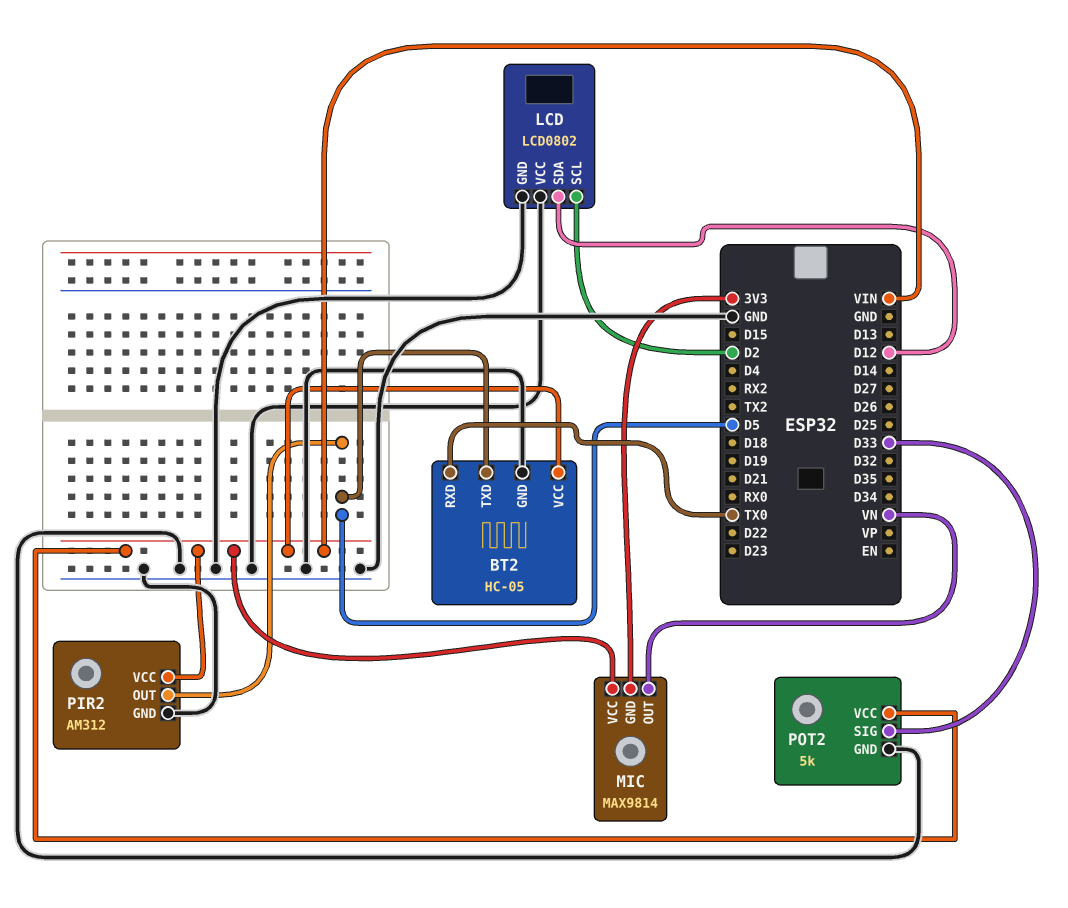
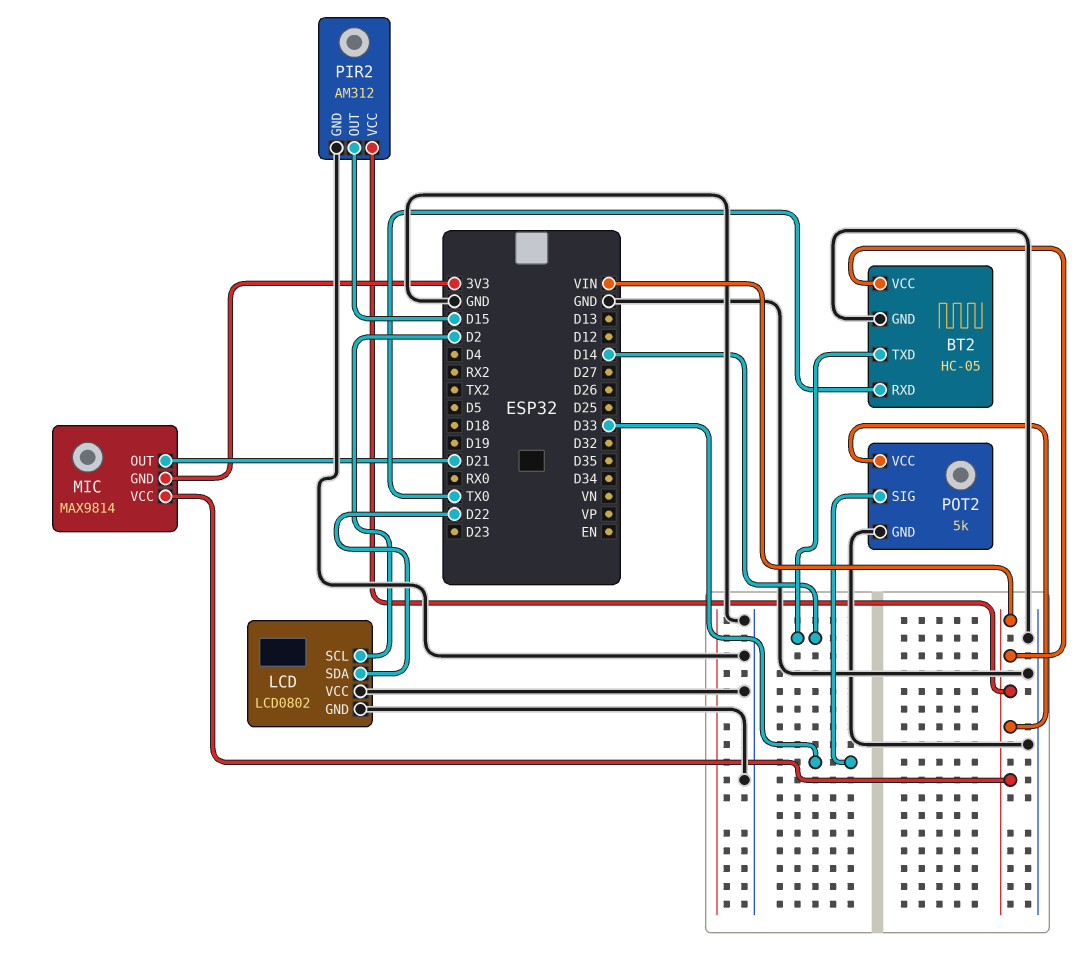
BT2 pin TXD: D5 -> D14
LCD pin SDA: D12 -> D22
MIC pin OUT: VN -> D21
PIR2 pin OUT: D5 -> D15

